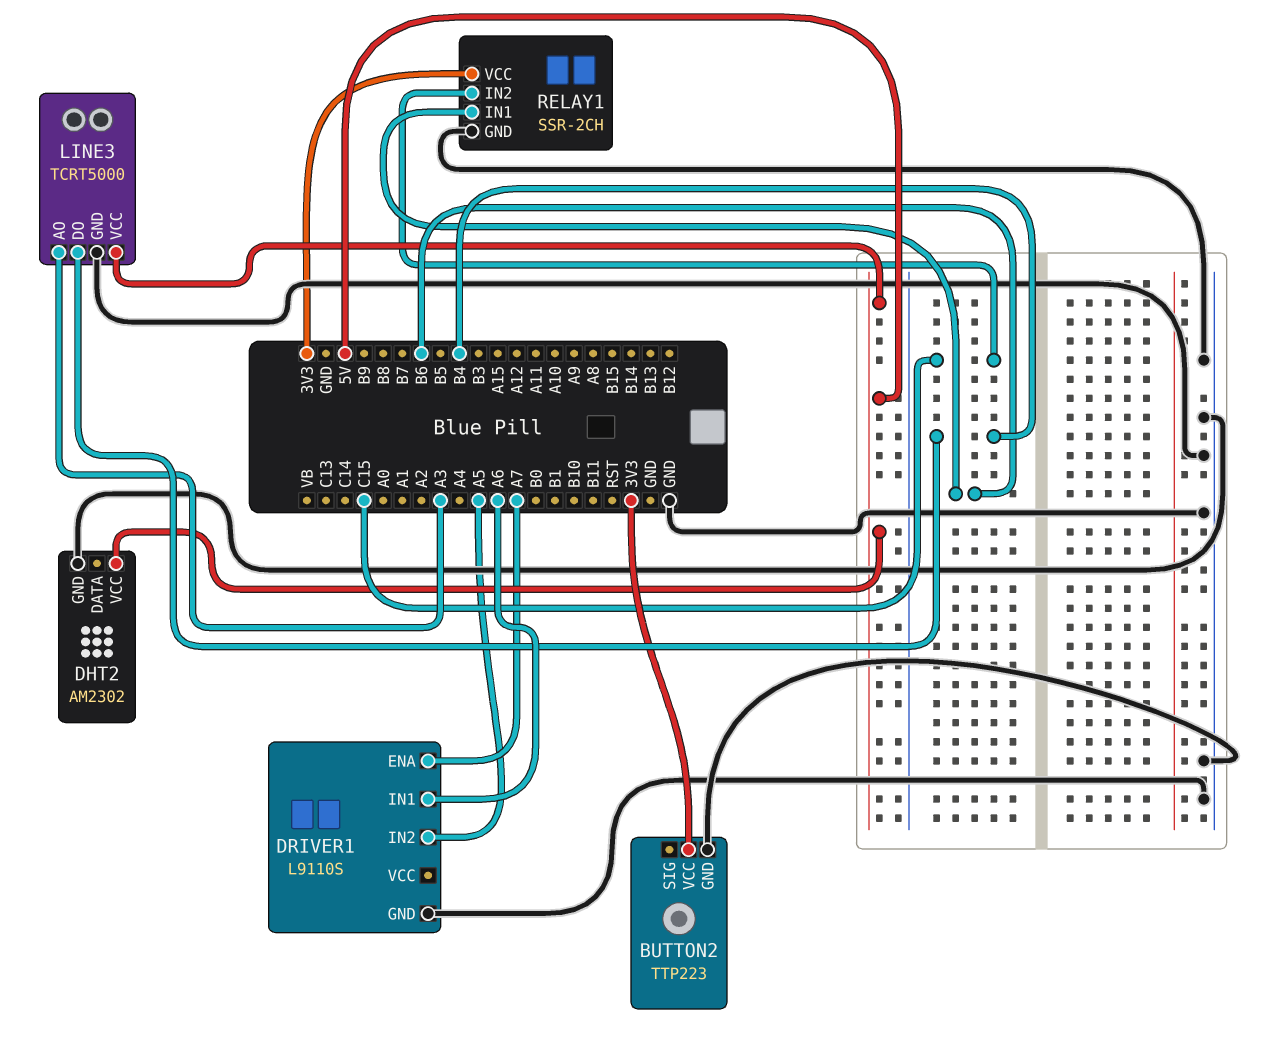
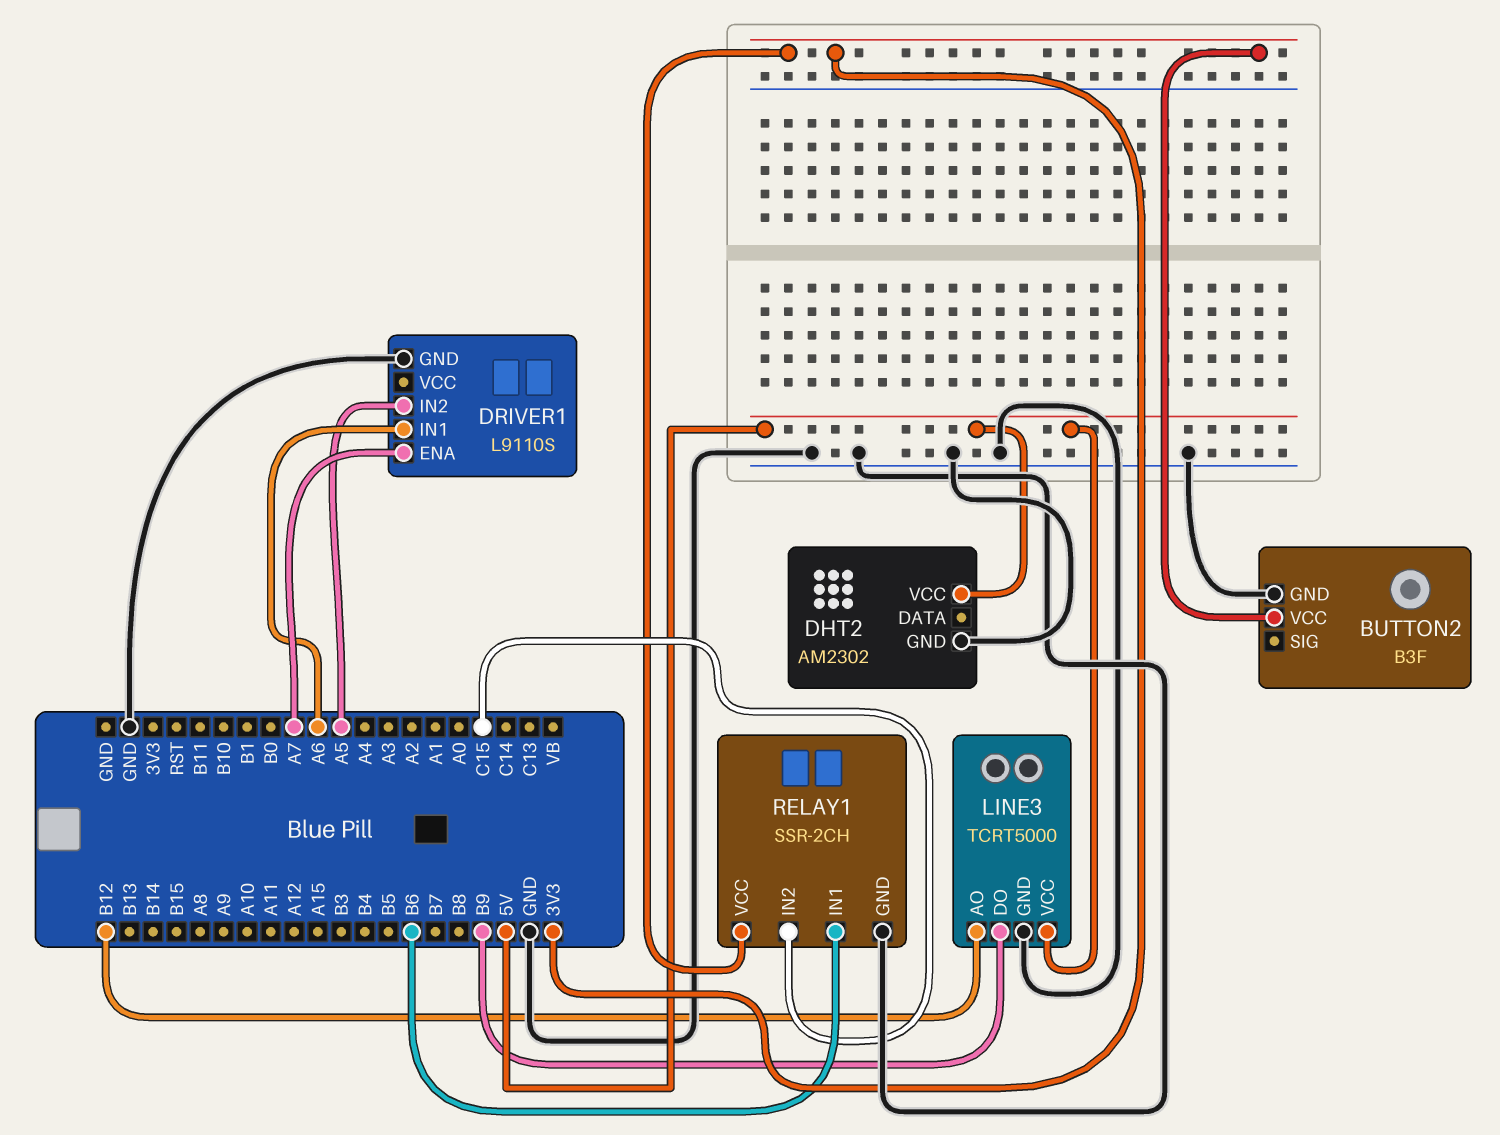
BUTTON2: TTP223 -> B3F
LINE3 pin AO: A3 -> B12
LINE3 pin DO: B4 -> B9

